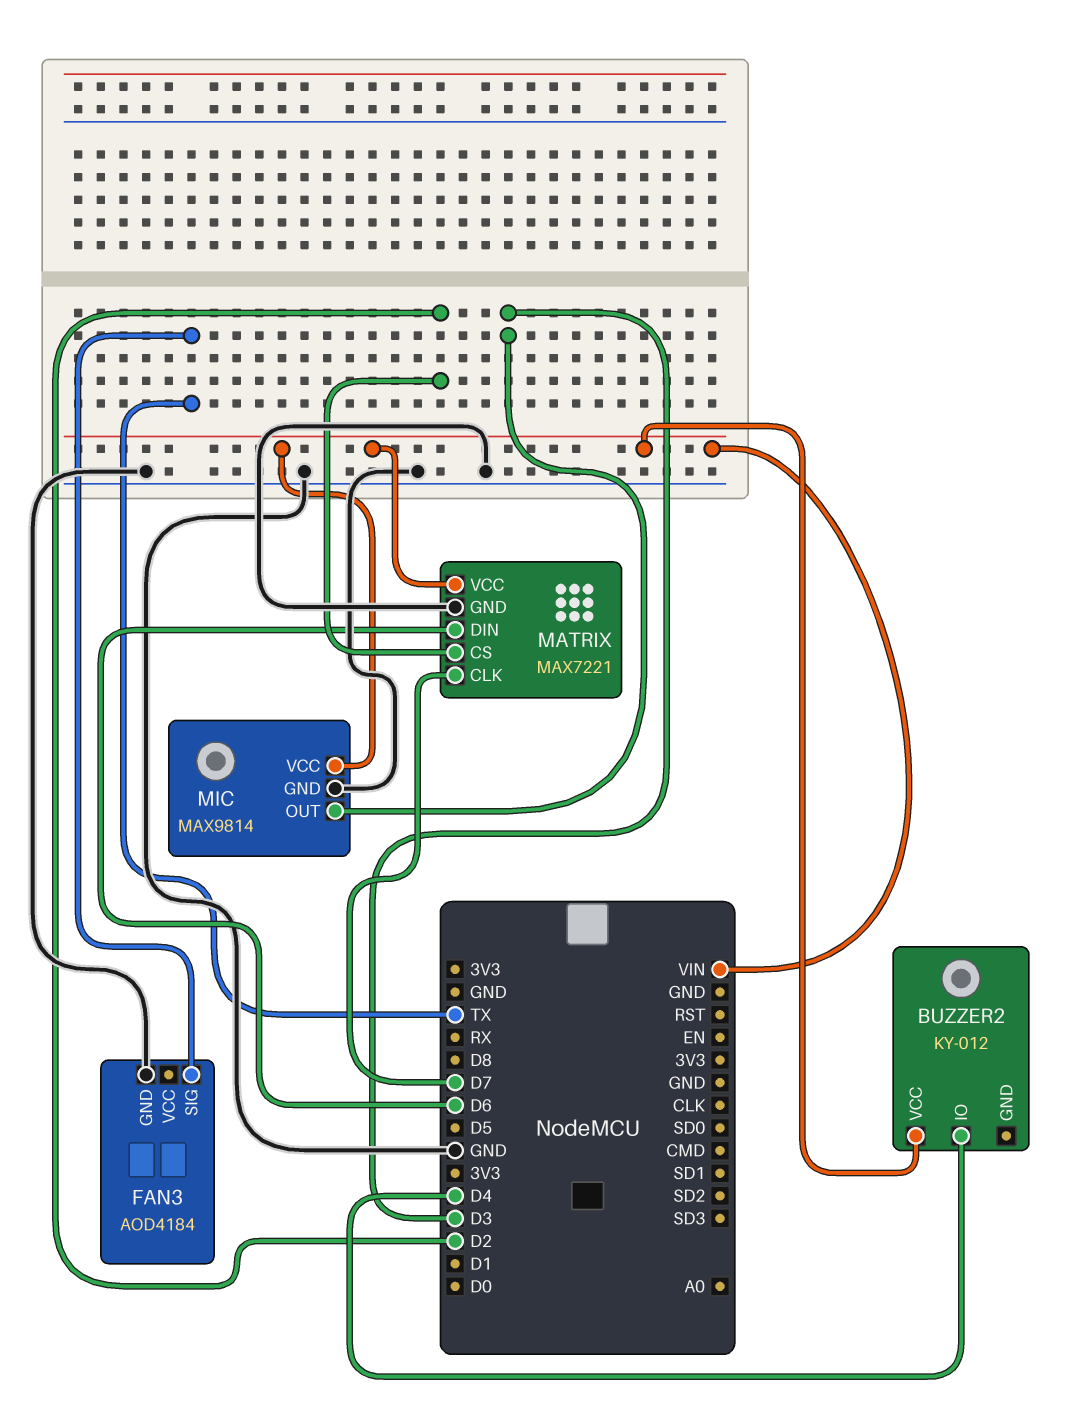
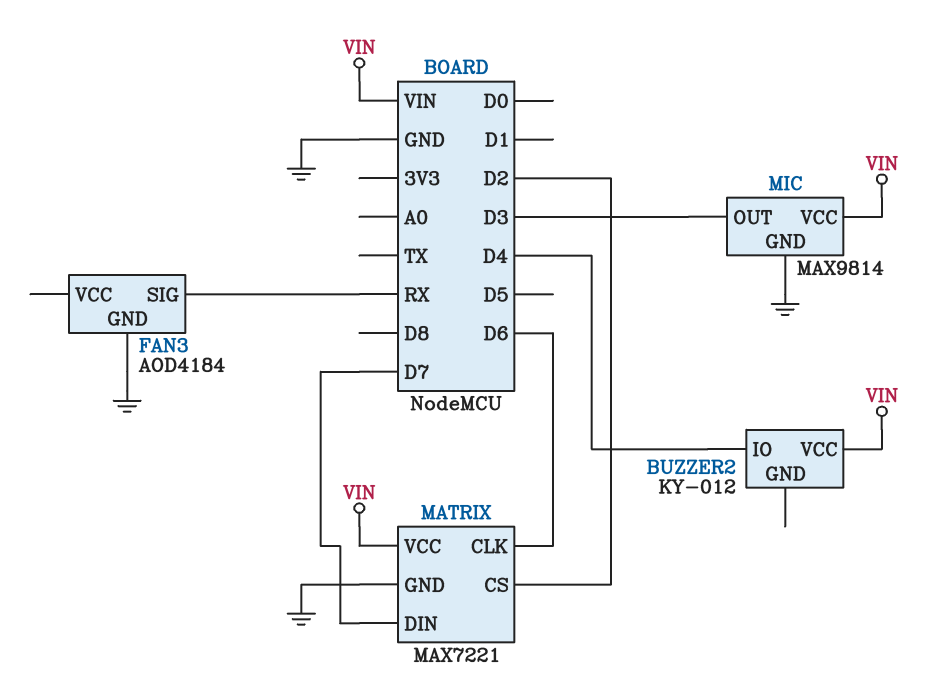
FAN3 pin SIG: TX -> RX
MATRIX pin CLK: D7 -> D6
MATRIX pin DIN: D6 -> D7

